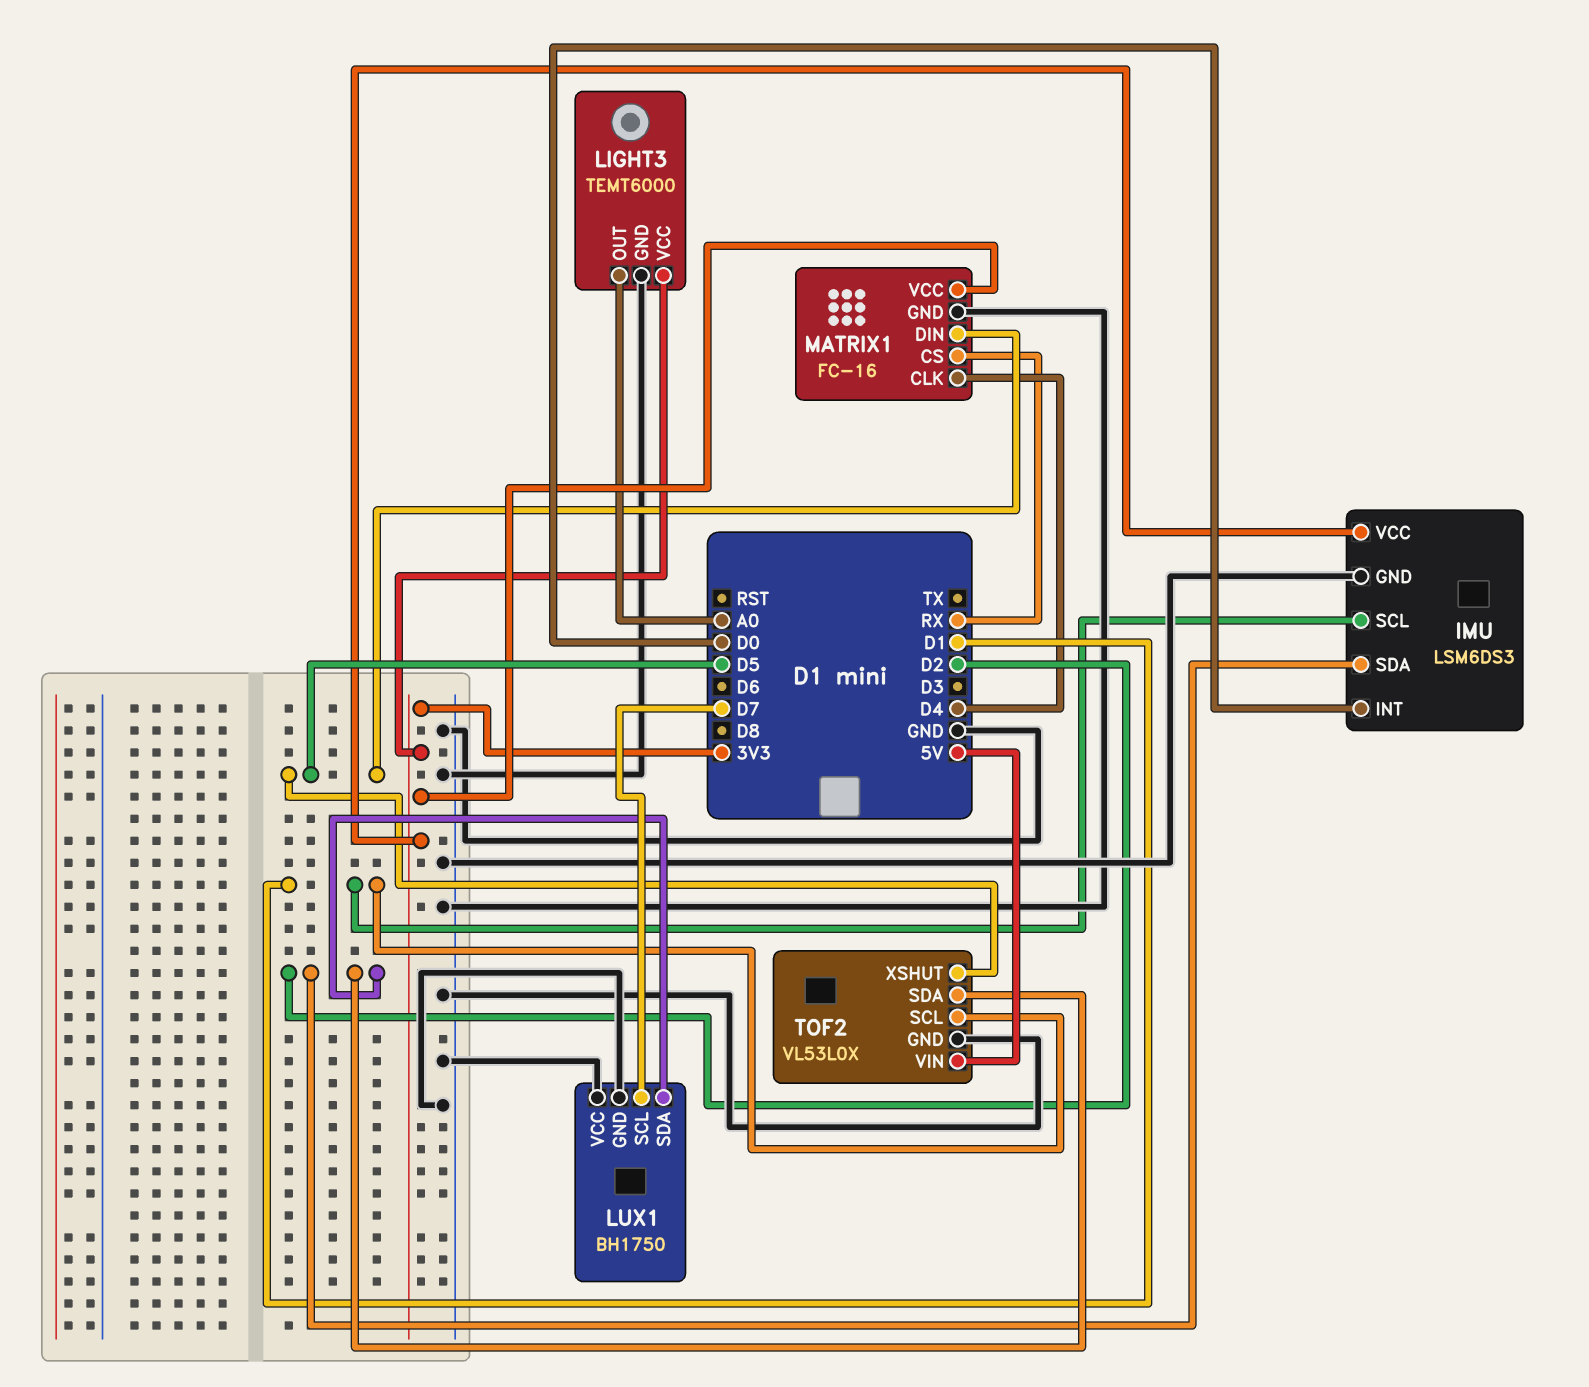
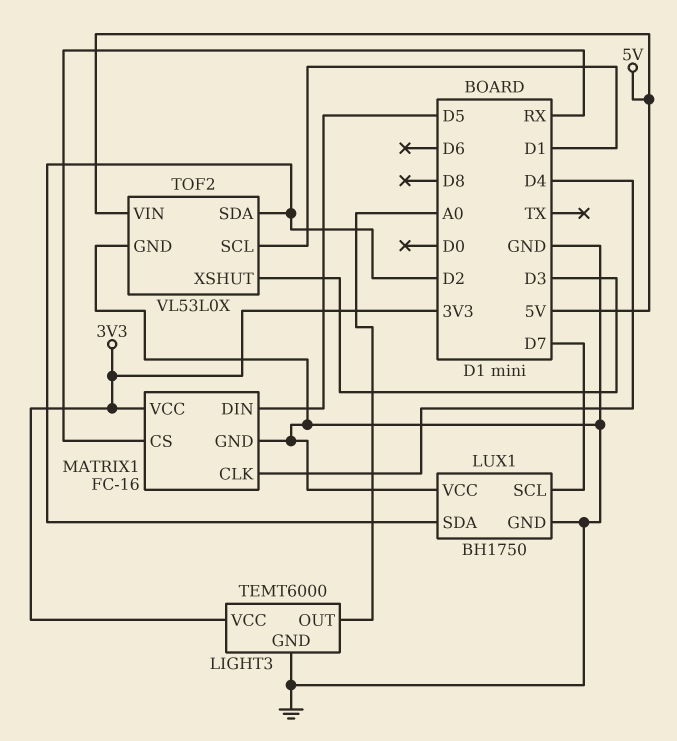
IMU: LSM6DS3 -> none
IMU pin GND: GND -> none
IMU pin INT: D0 -> none
IMU pin SCL: D1 -> none
IMU pin SDA: D2 -> none
IMU pin VCC: 3V3 -> none
TOF2 pin XSHUT: D5 -> D3

